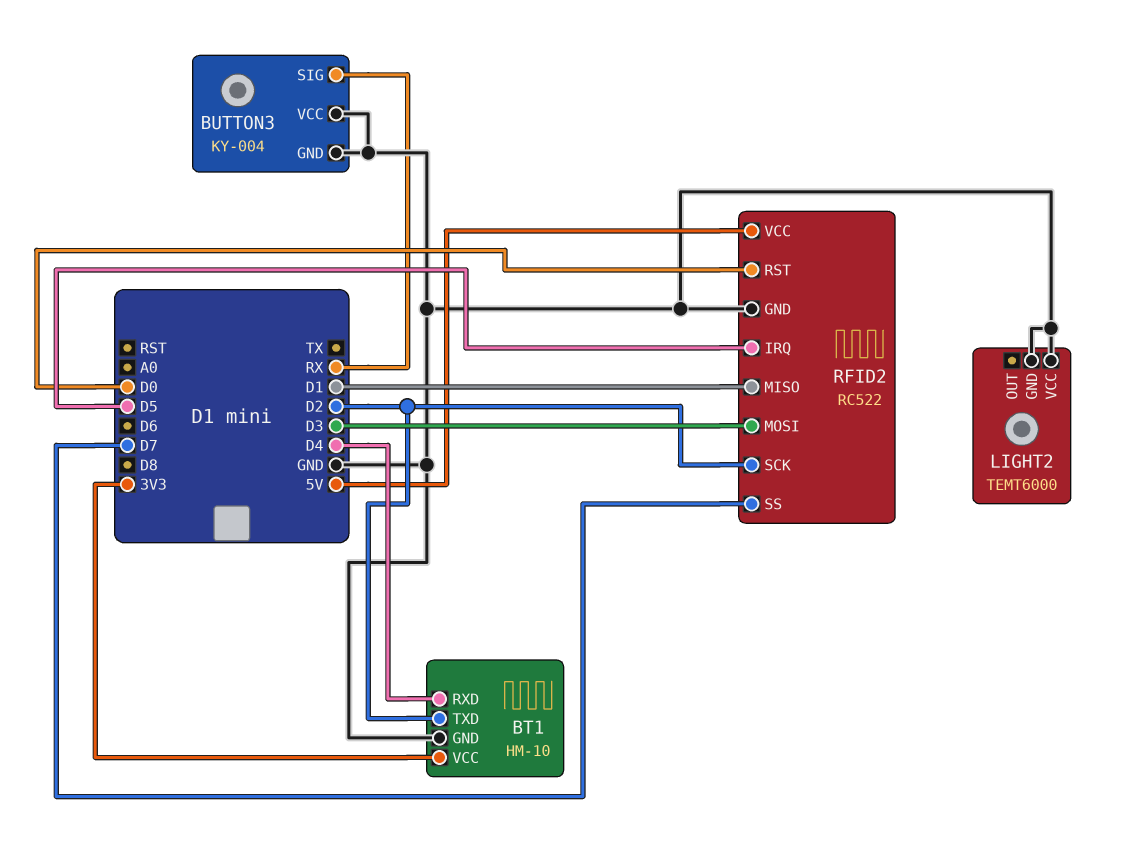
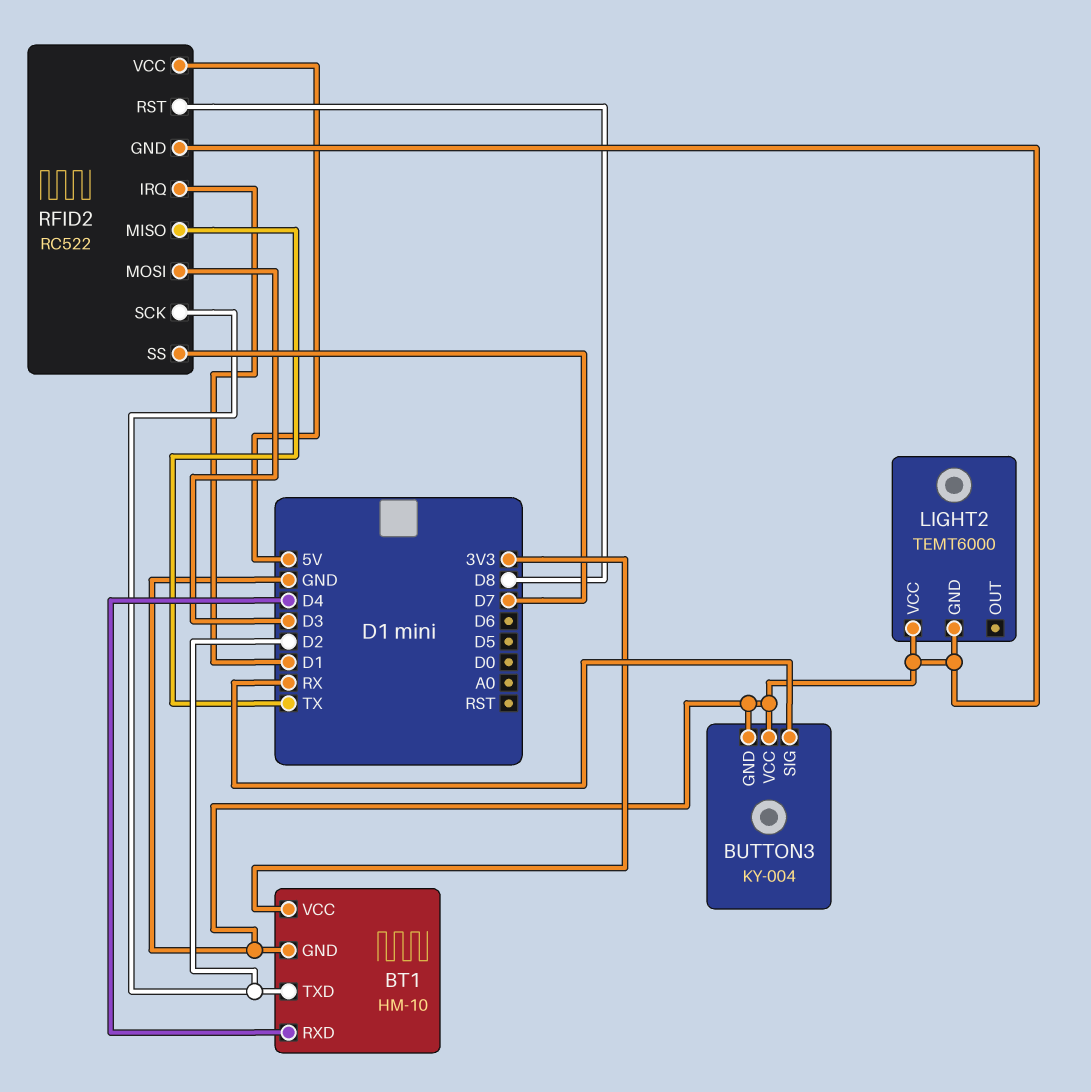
RFID2 pin IRQ: D5 -> D1
RFID2 pin MISO: D1 -> TX
RFID2 pin RST: D0 -> D8

